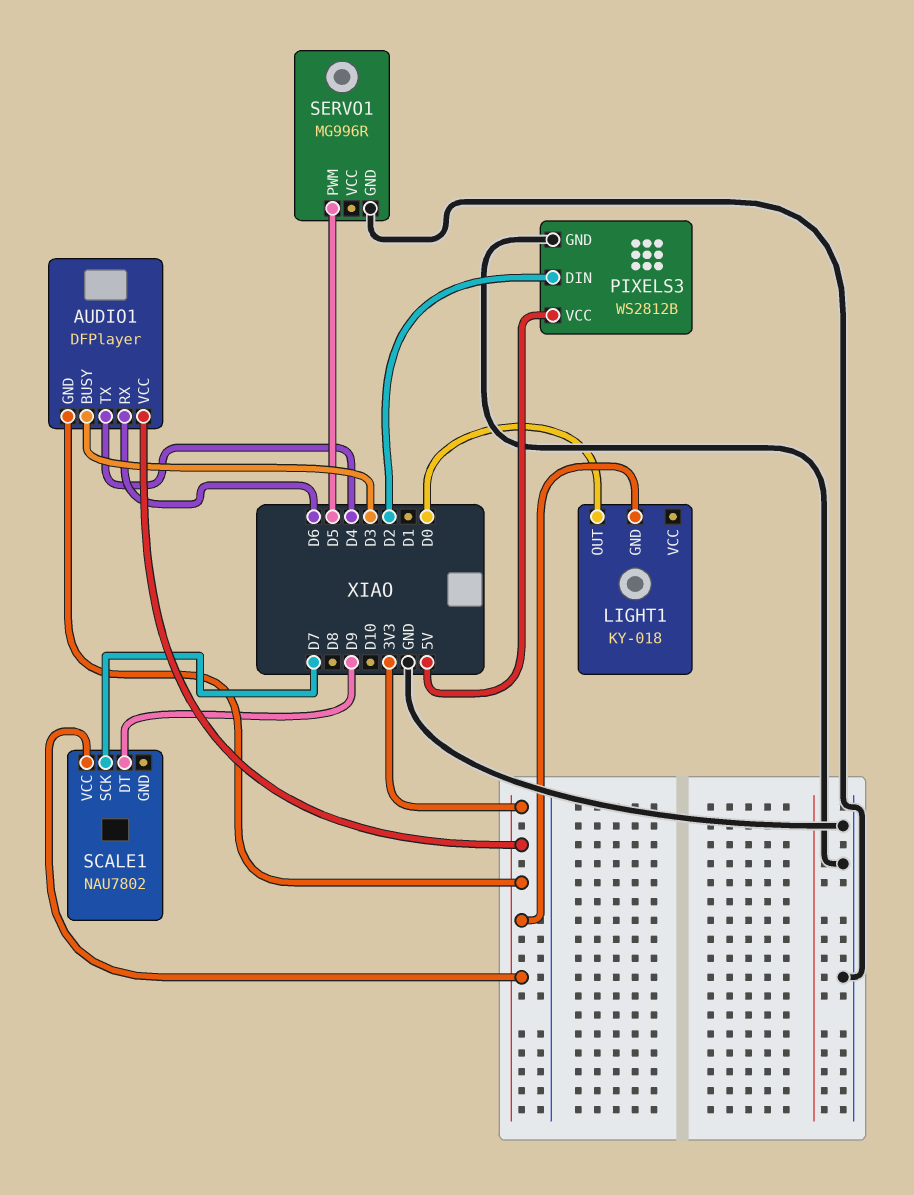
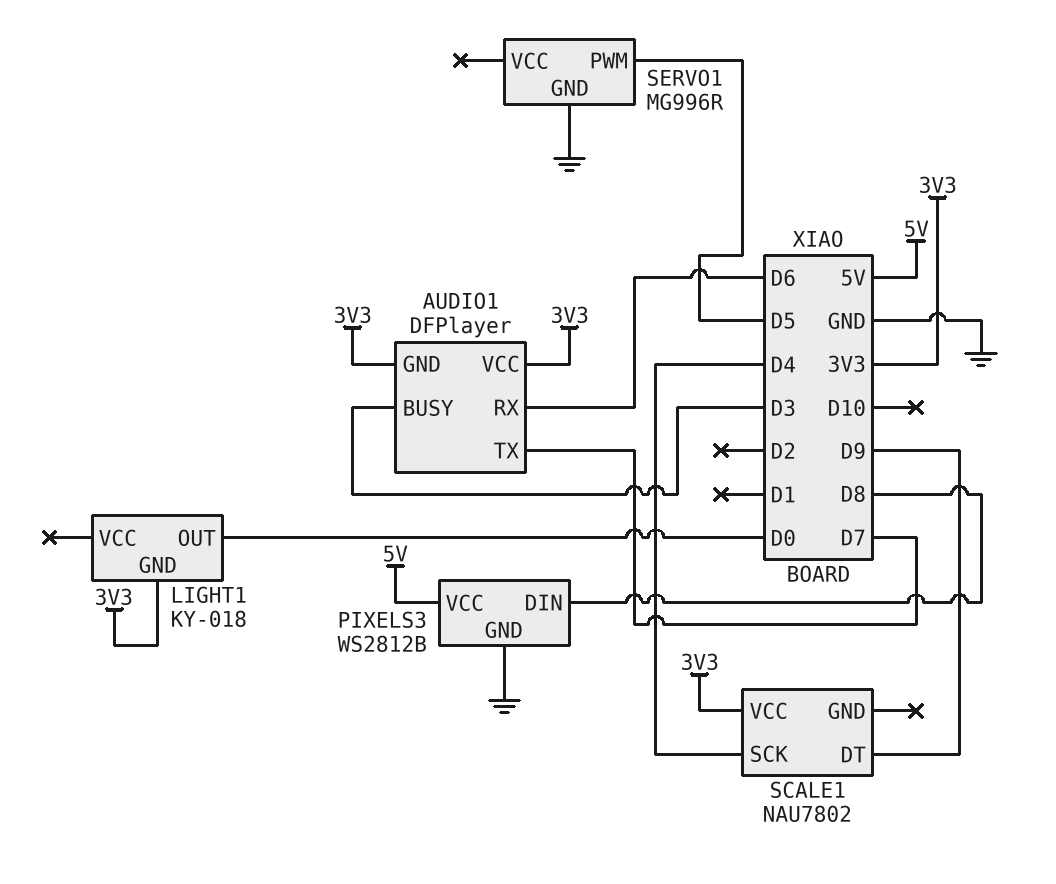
AUDIO1 pin TX: D4 -> D7
PIXELS3 pin DIN: D2 -> D8
SCALE1 pin SCK: D7 -> D4

